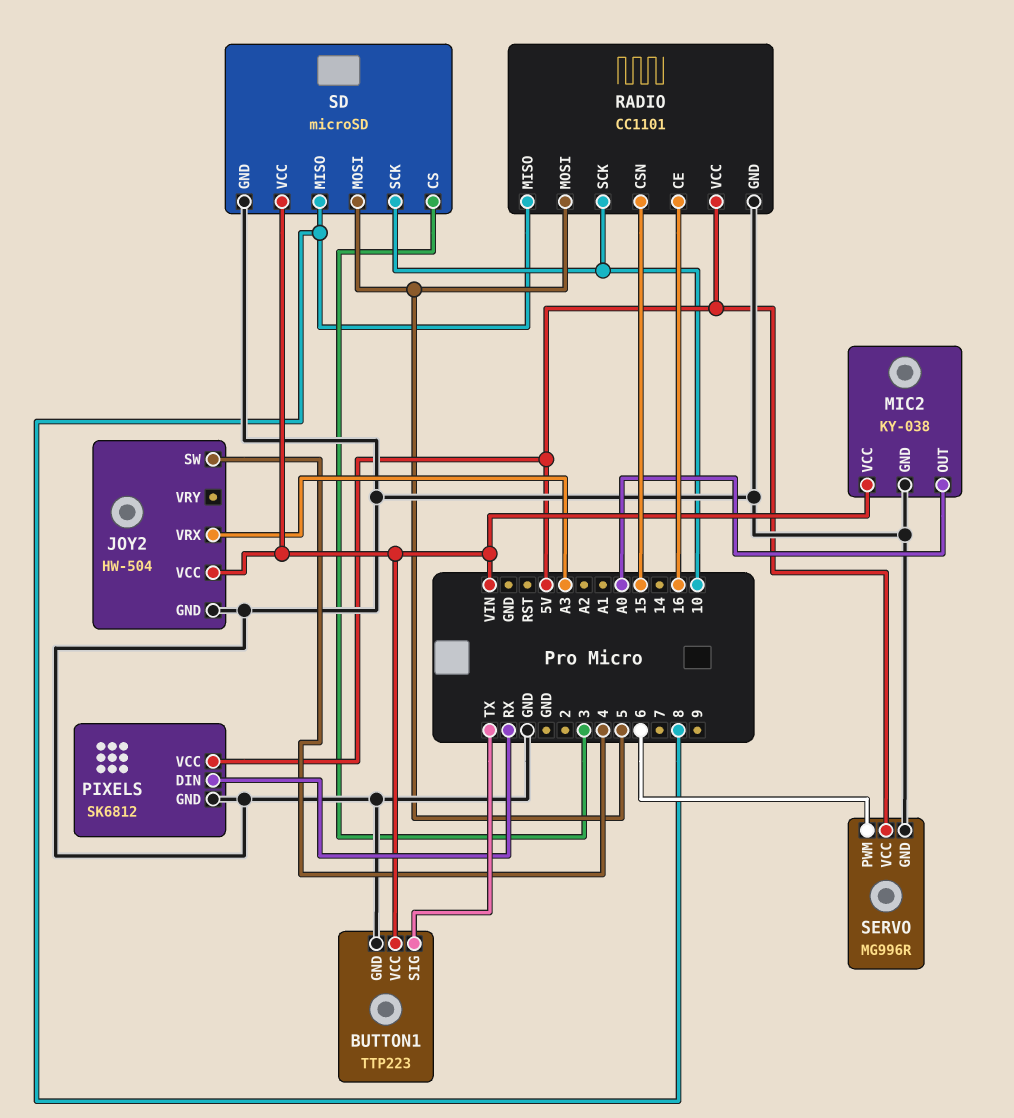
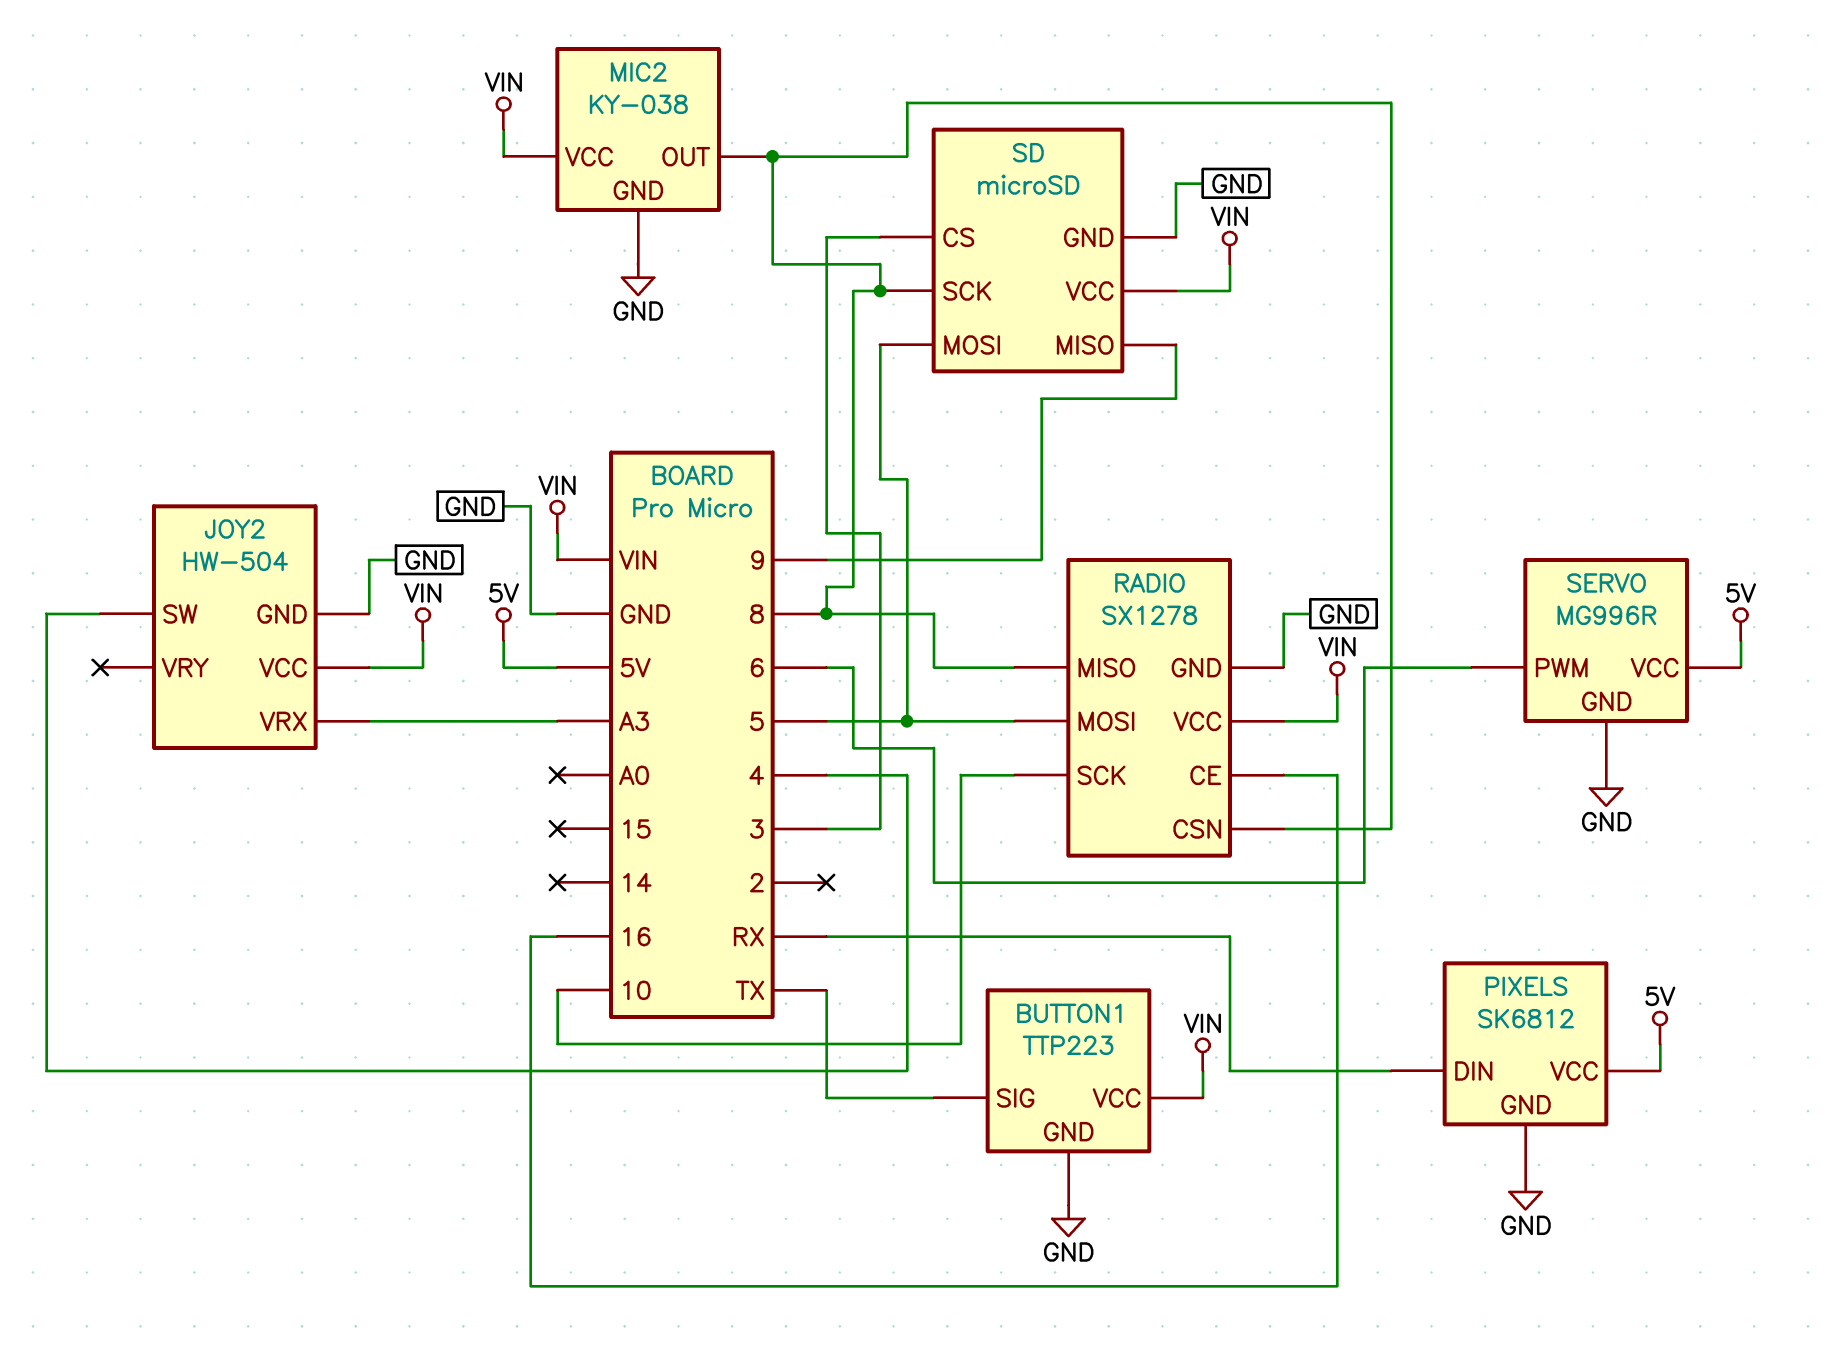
MIC2 pin OUT: A0 -> 8
RADIO: CC1101 -> SX1278
RADIO pin CSN: 15 -> 8
RADIO pin VCC: 5V -> VIN
SD pin MISO: 8 -> 9
SD pin SCK: 10 -> 8

